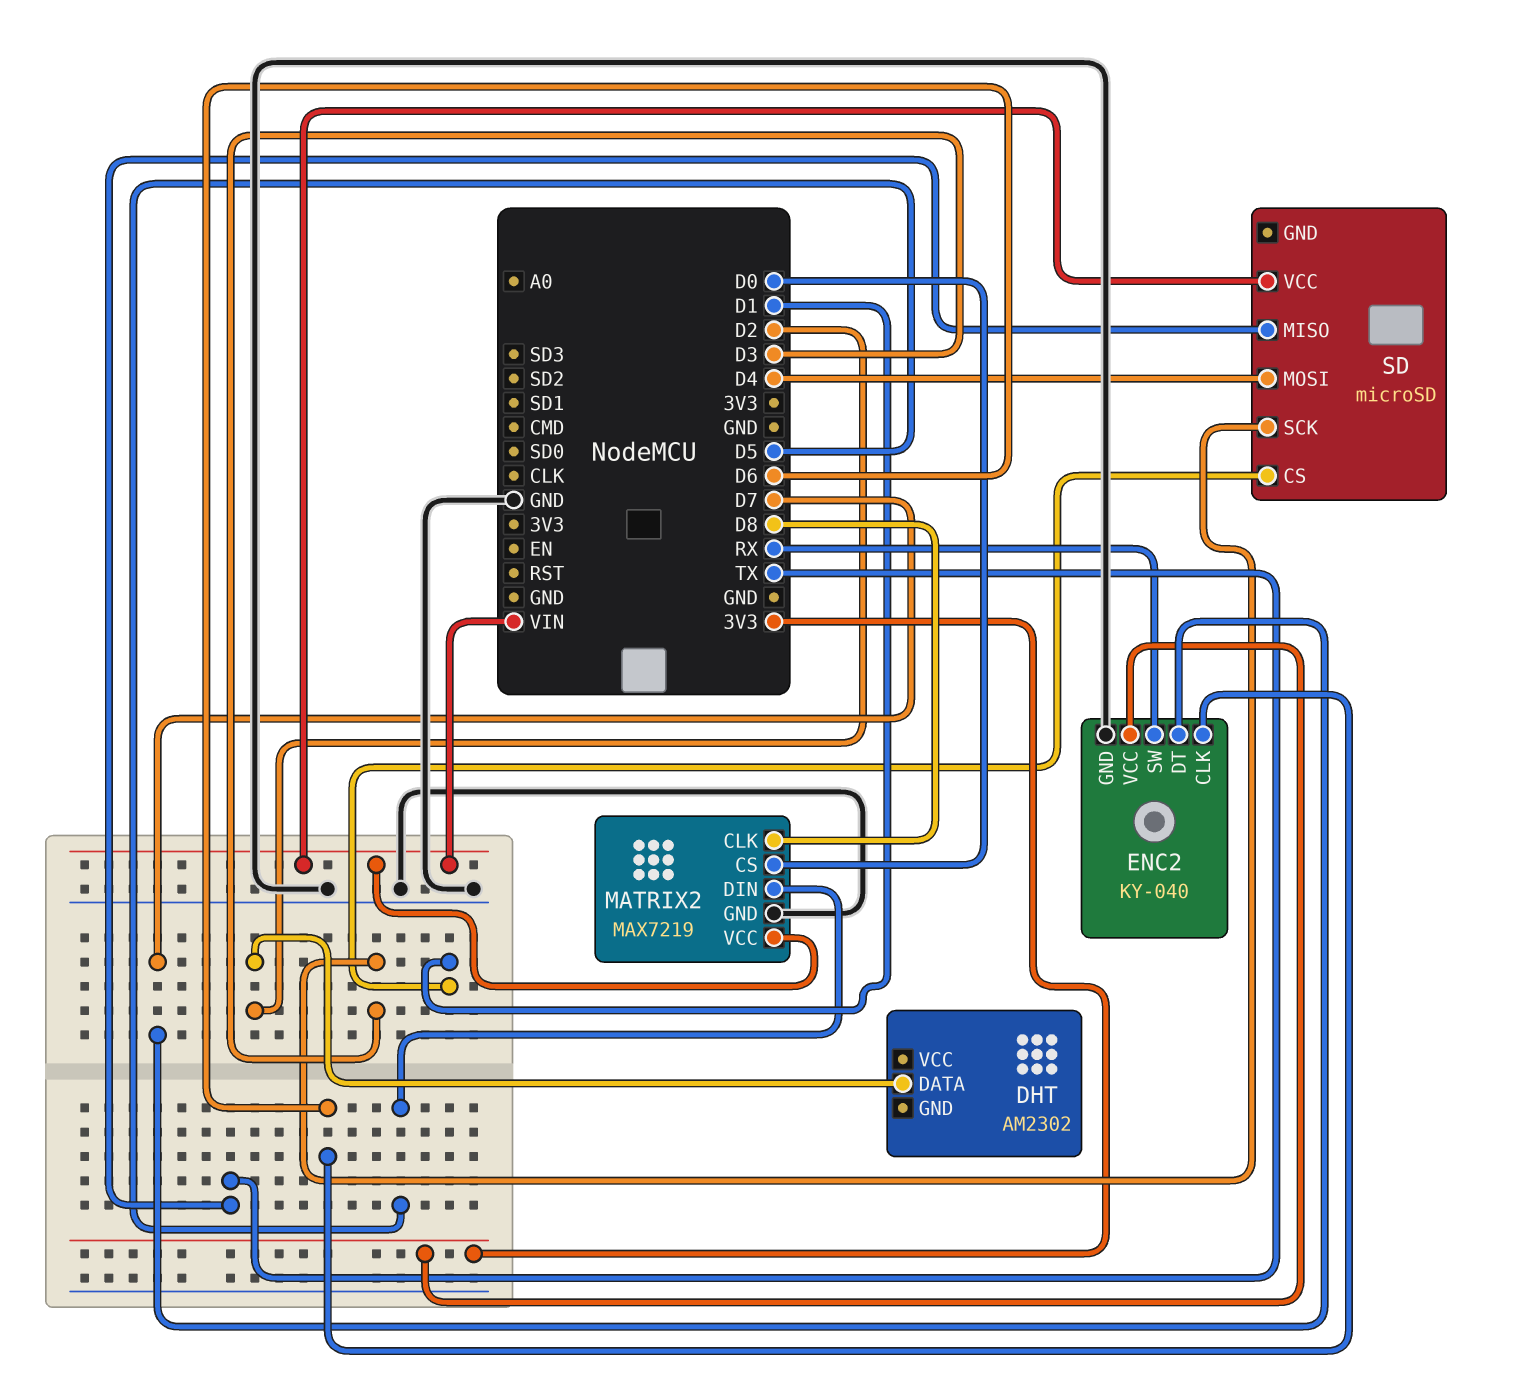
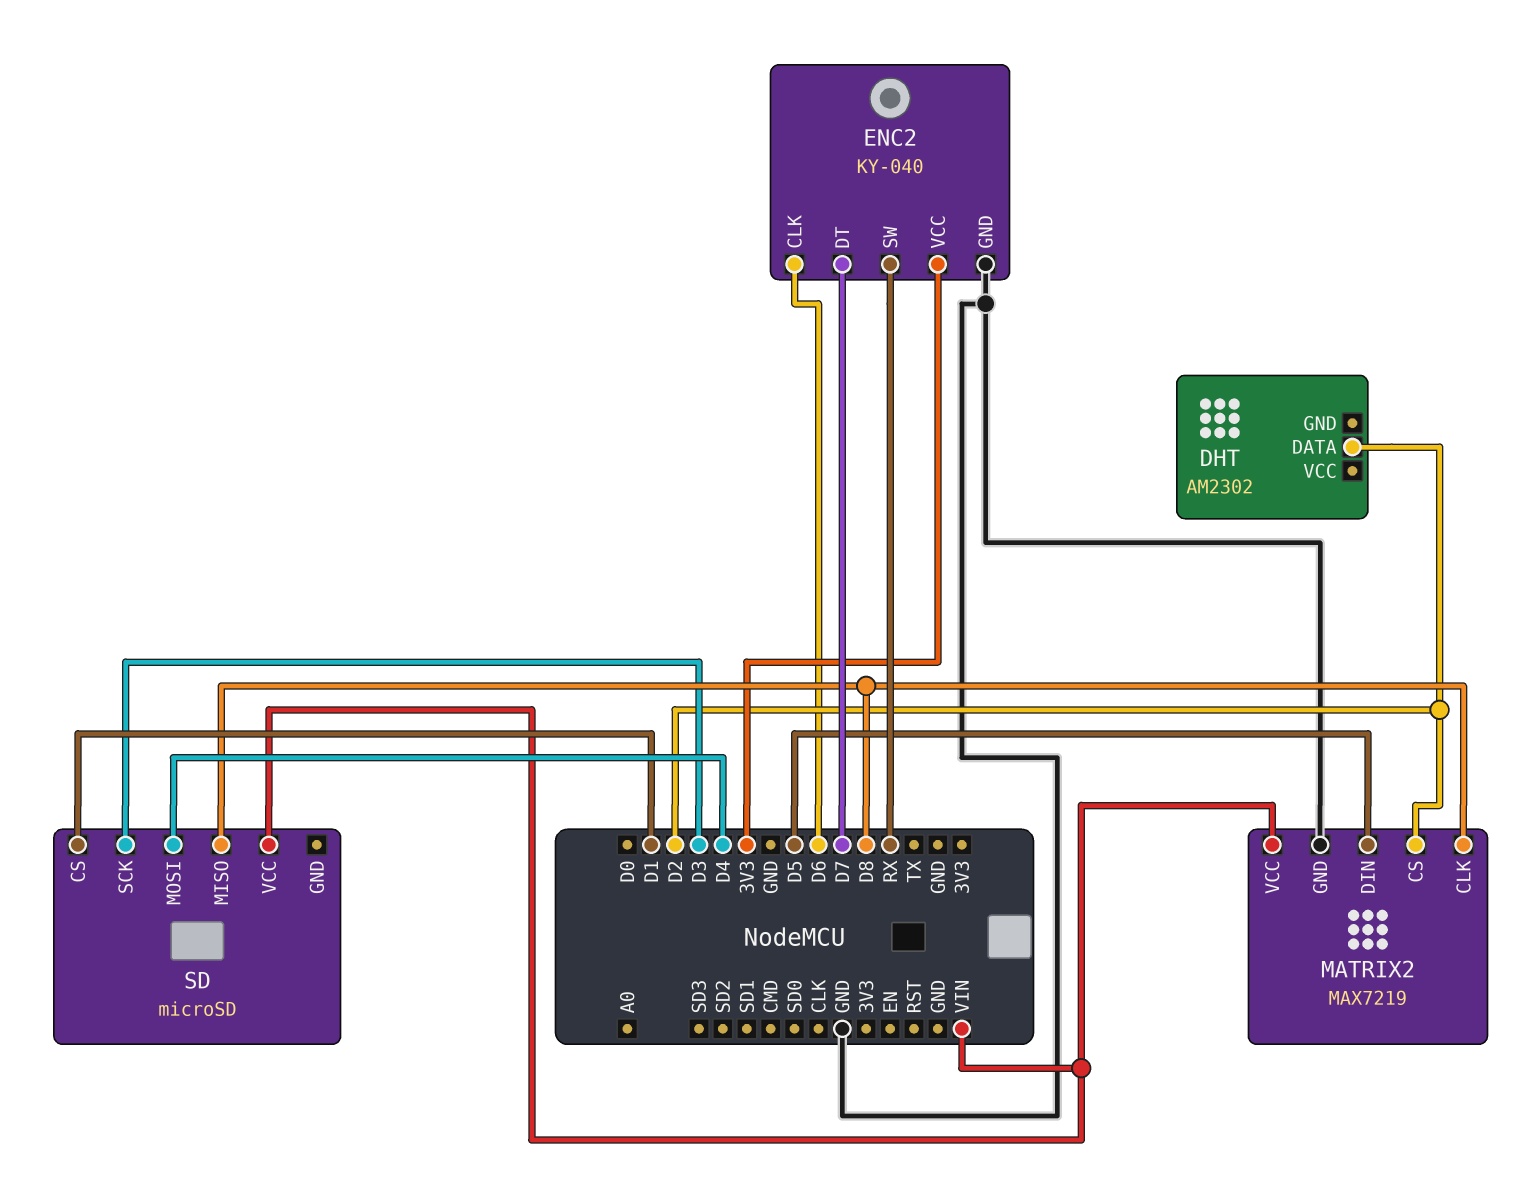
MATRIX2 pin CS: D0 -> D2
SD pin MISO: TX -> D8

